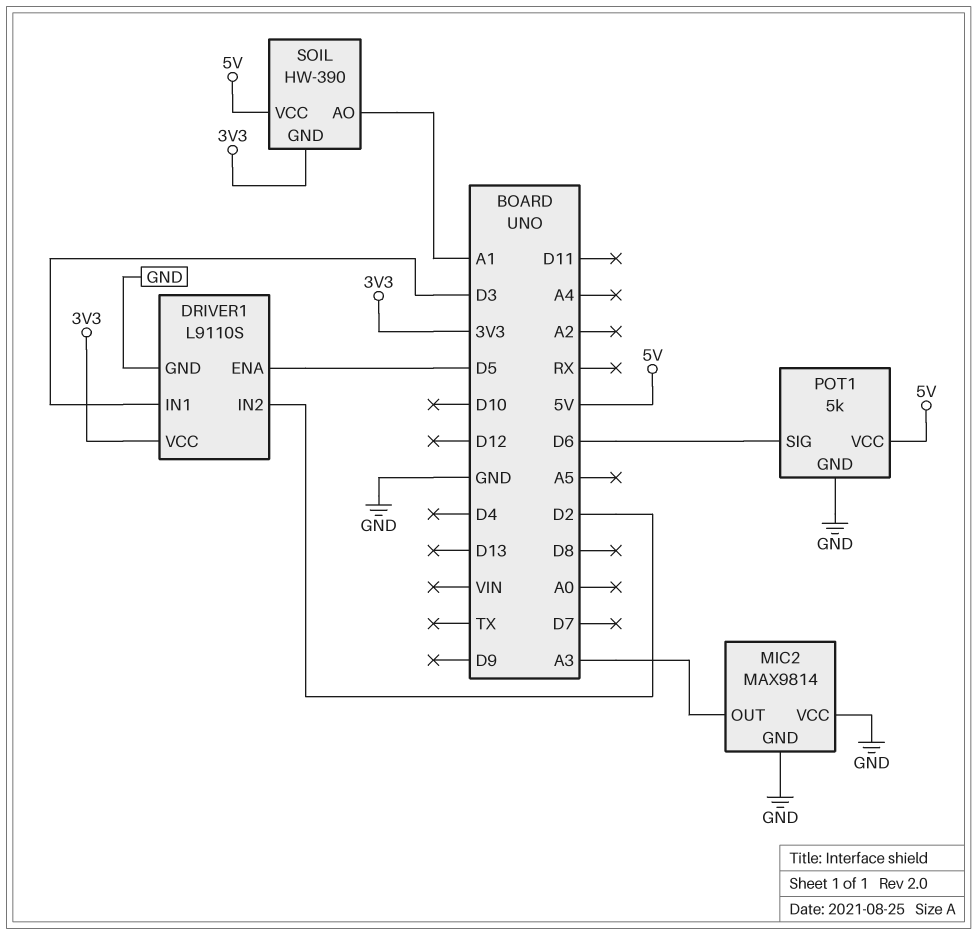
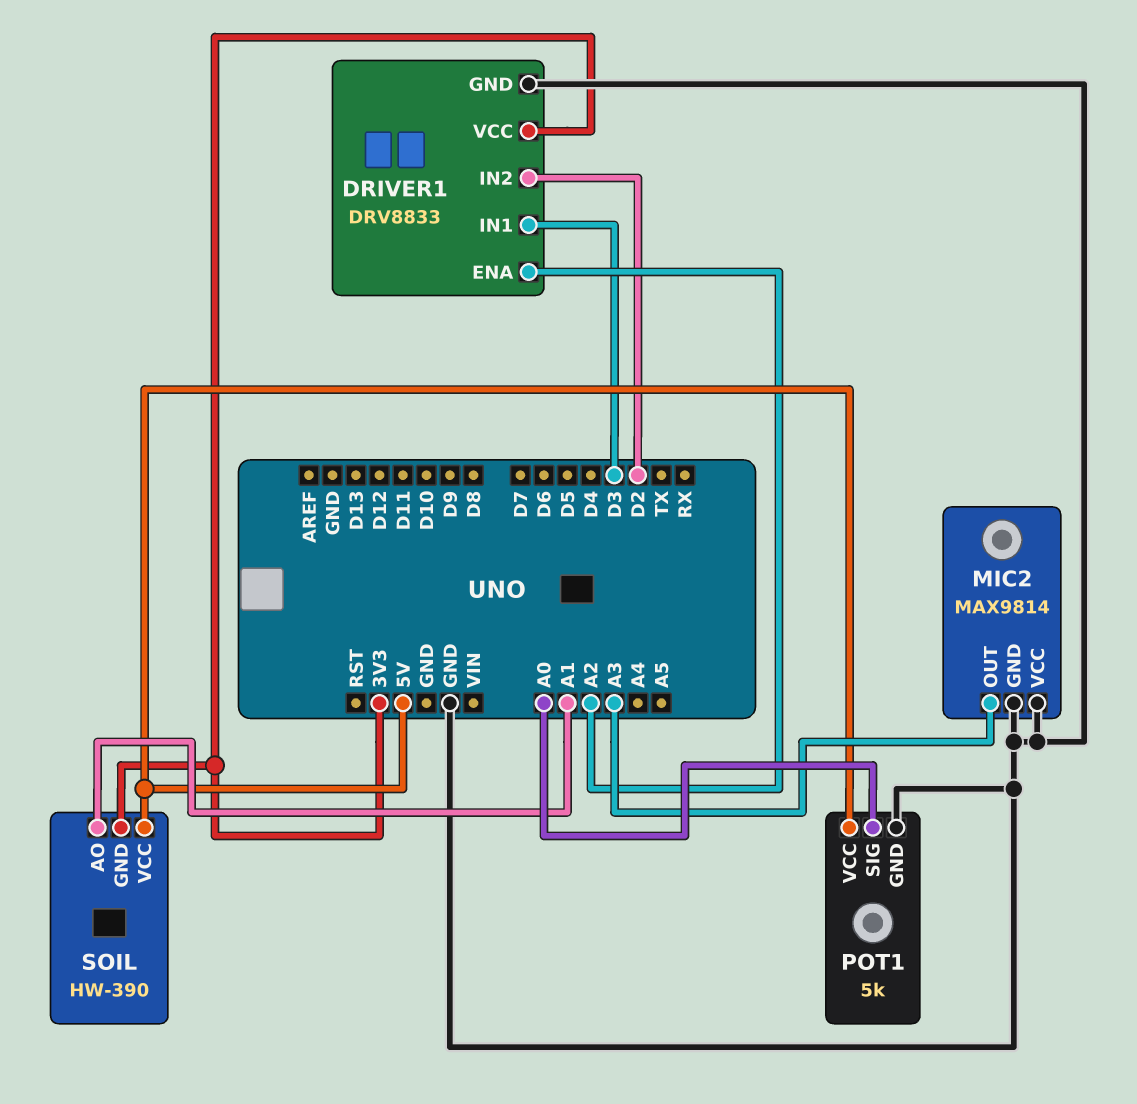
DRIVER1: L9110S -> DRV8833
DRIVER1 pin ENA: D5 -> A2
POT1 pin SIG: D6 -> A0

